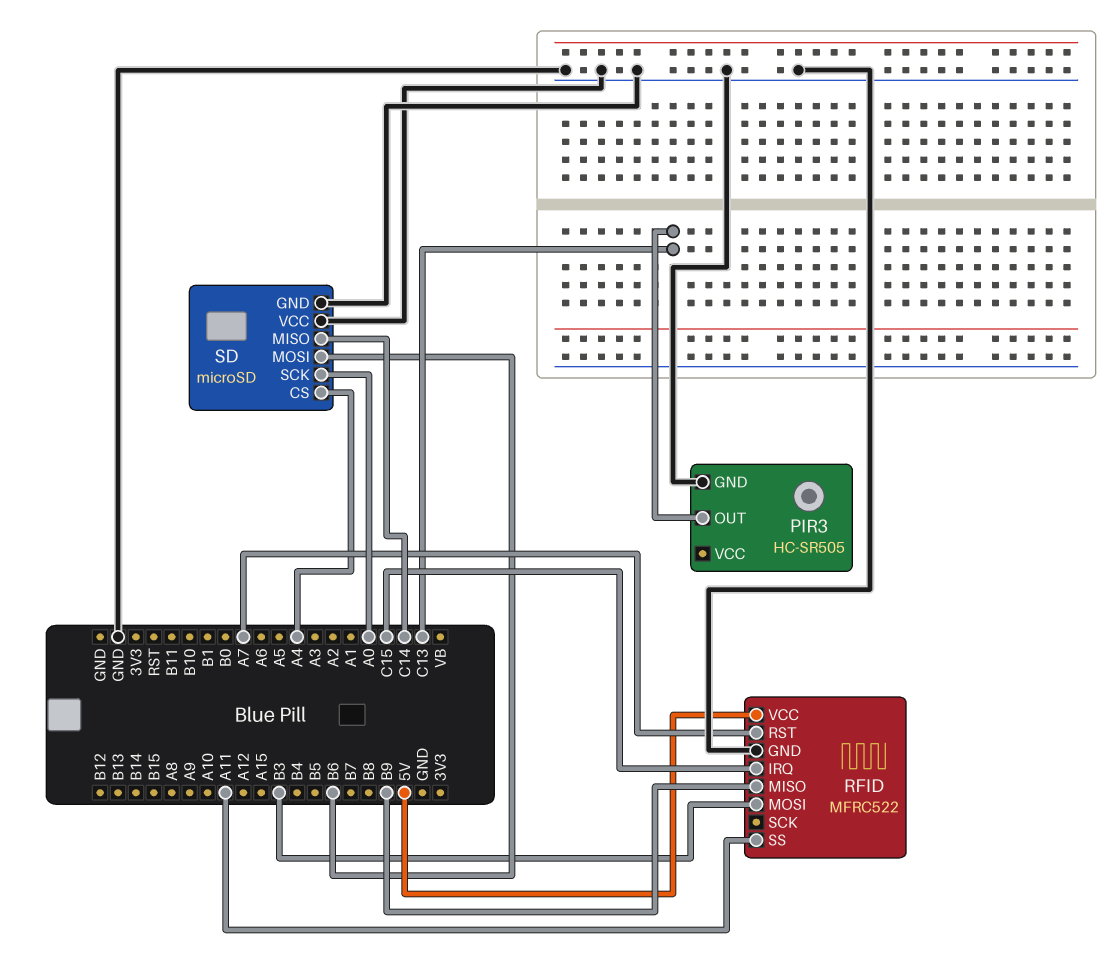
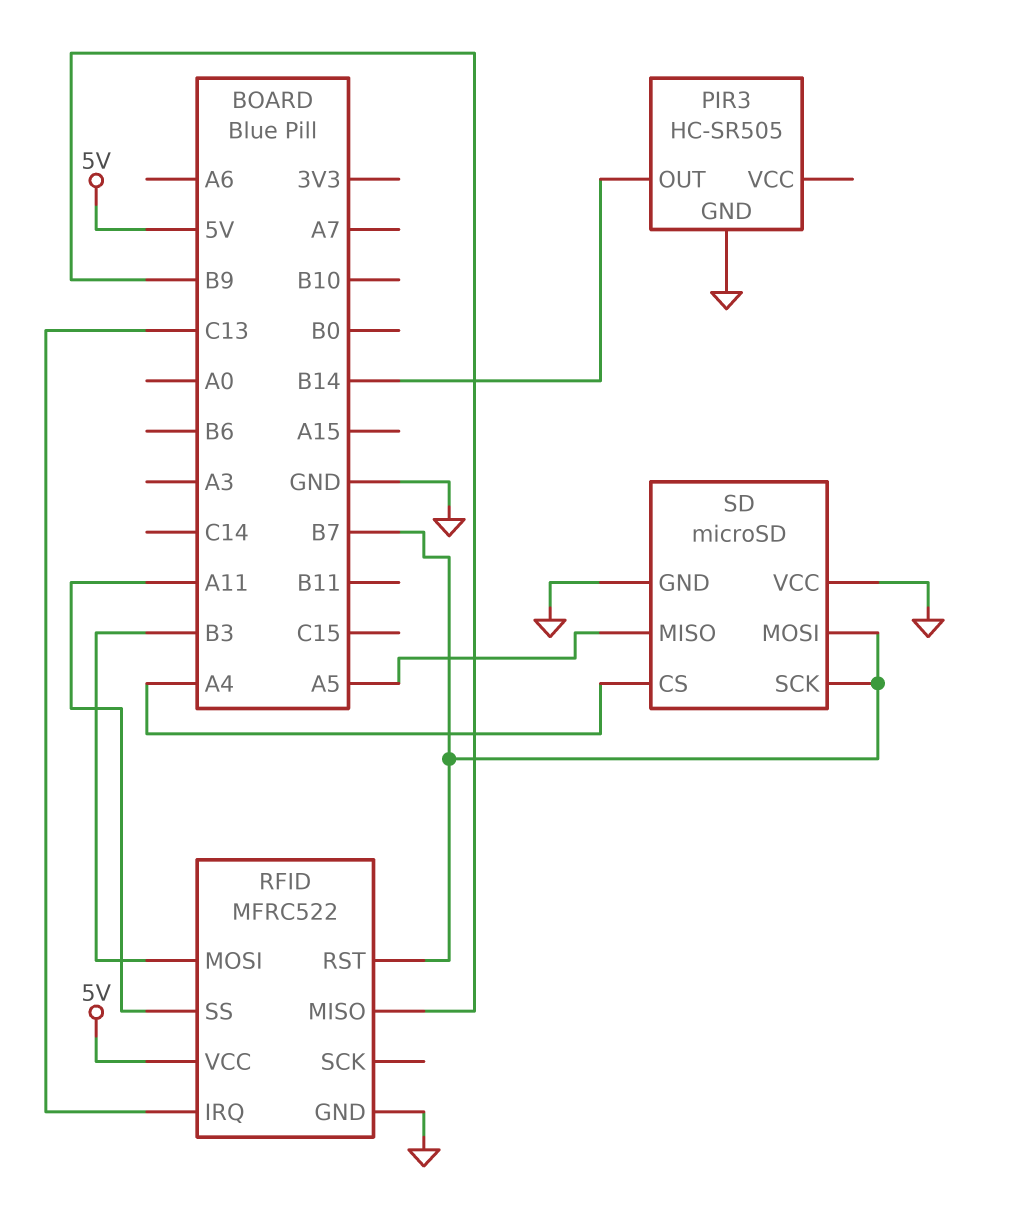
PIR3 pin OUT: C13 -> B14
RFID pin IRQ: C15 -> C13
RFID pin RST: A7 -> B7
SD pin MISO: C14 -> A5
SD pin MOSI: B6 -> B7
SD pin SCK: A0 -> B7

